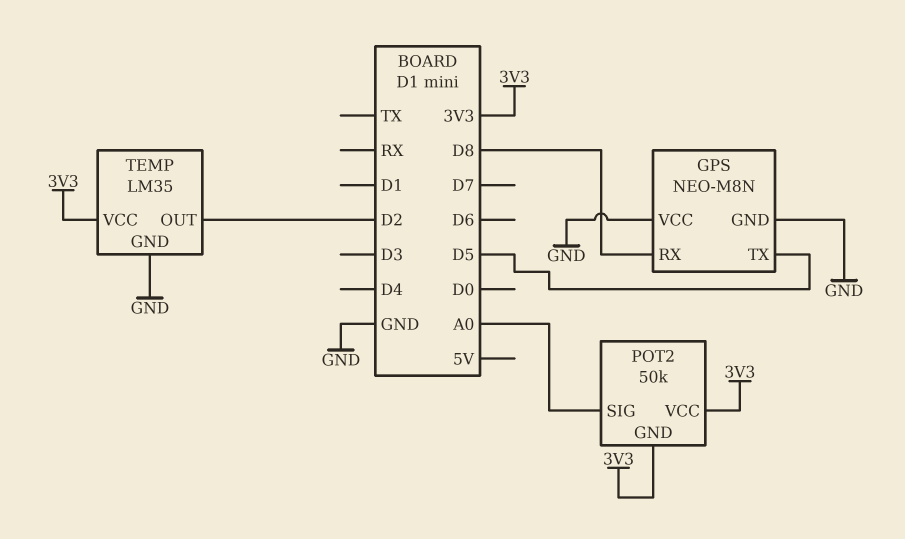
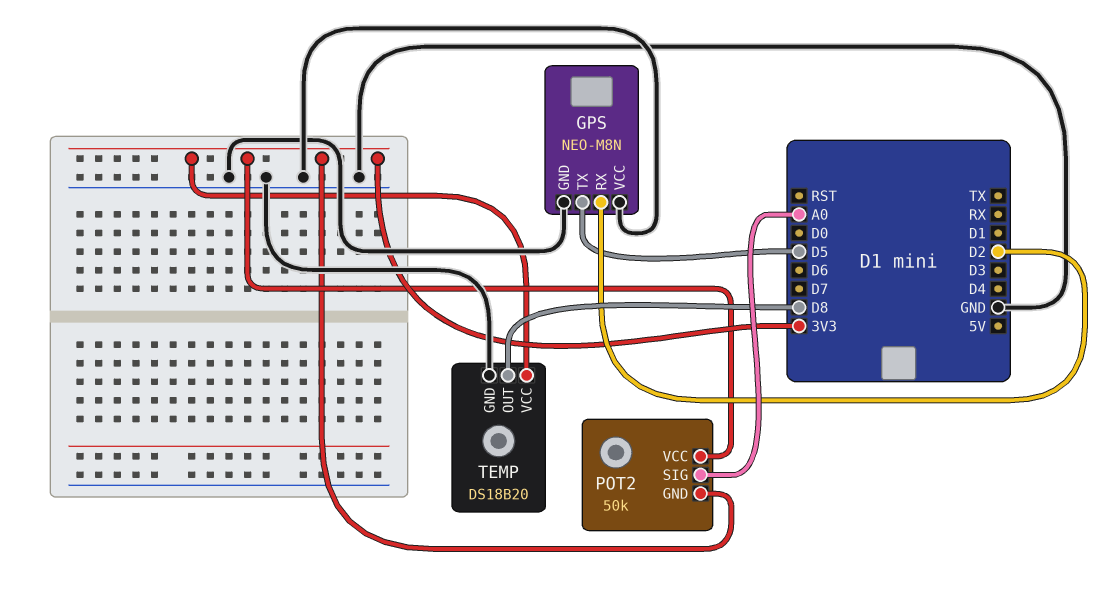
GPS pin RX: D8 -> D2
TEMP: LM35 -> DS18B20
TEMP pin OUT: D2 -> D8

